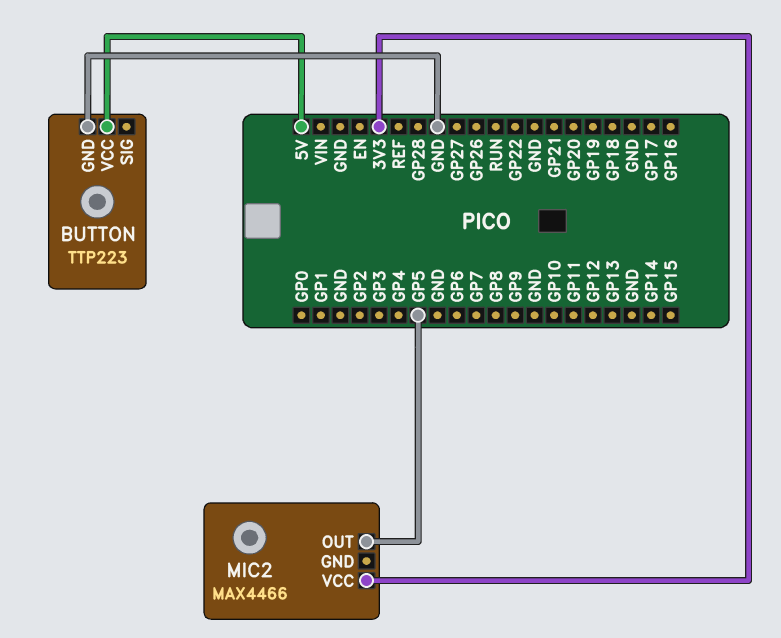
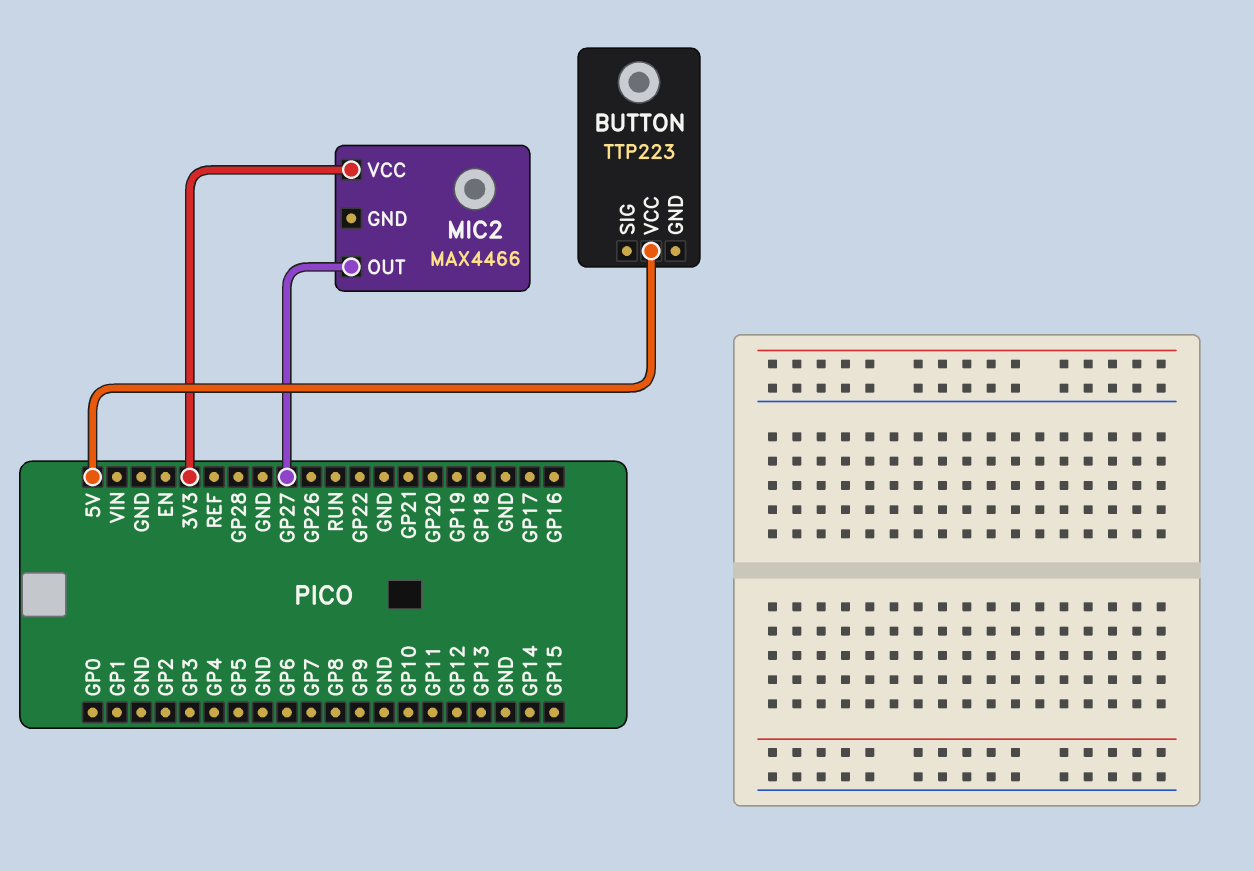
BUTTON pin GND: GND -> none
MIC2 pin OUT: GP5 -> GP27

